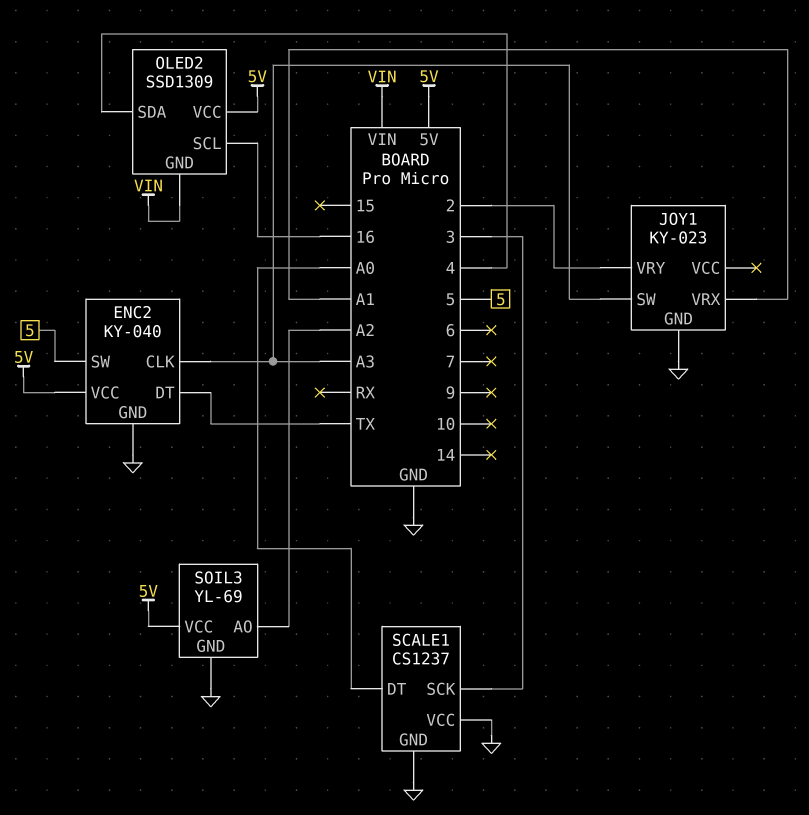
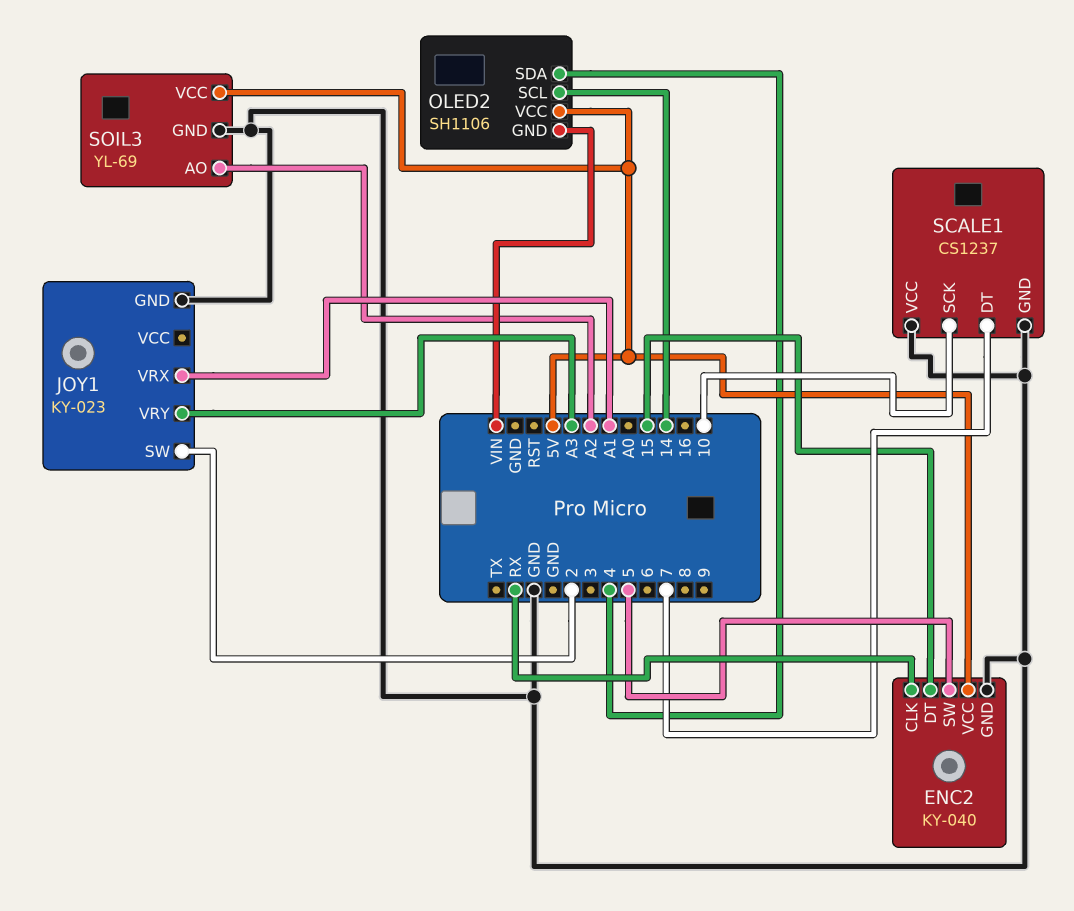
ENC2 pin CLK: A3 -> RX
ENC2 pin DT: TX -> 15
JOY1 pin SW: A3 -> 2
JOY1 pin VRY: 2 -> A3
OLED2: SSD1309 -> SH1106
OLED2 pin SCL: 16 -> 14
SCALE1 pin DT: A0 -> 7
SCALE1 pin SCK: 3 -> 10

